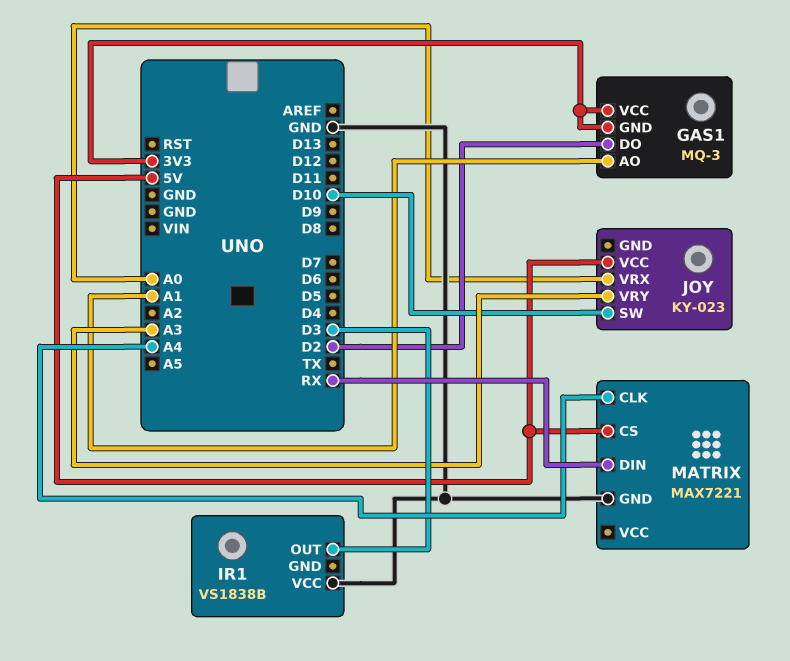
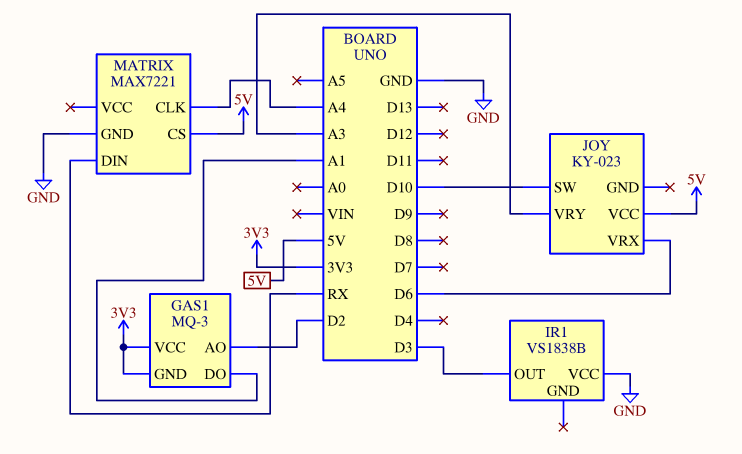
GAS1 pin AO: A1 -> D2
GAS1 pin DO: D2 -> A1
JOY pin VRX: A0 -> D6

